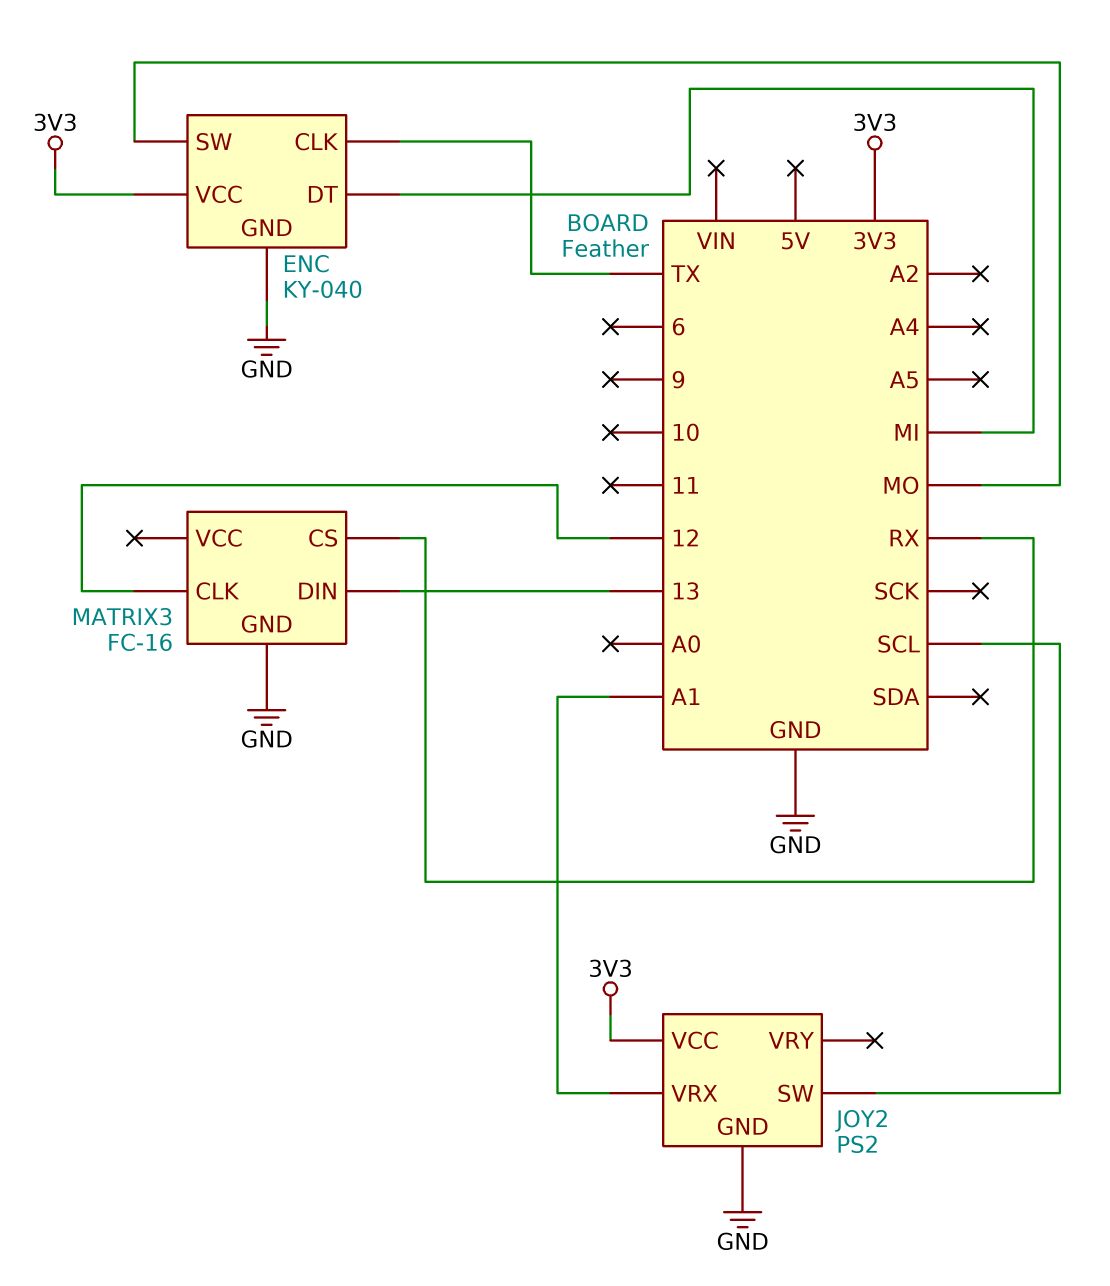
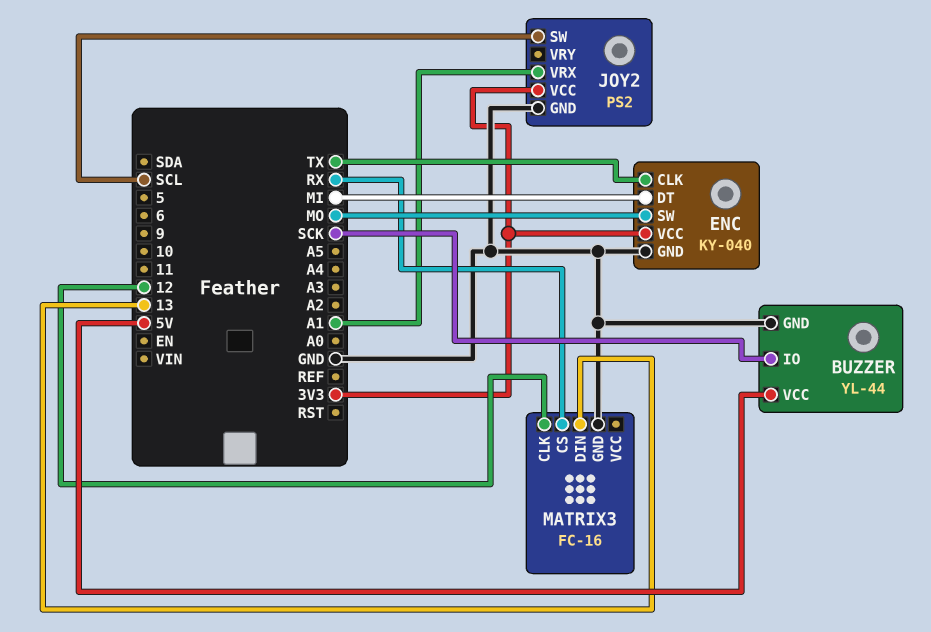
BUZZER: none -> YL-44
BUZZER pin GND: none -> GND
BUZZER pin IO: none -> SCK
BUZZER pin VCC: none -> 5V

